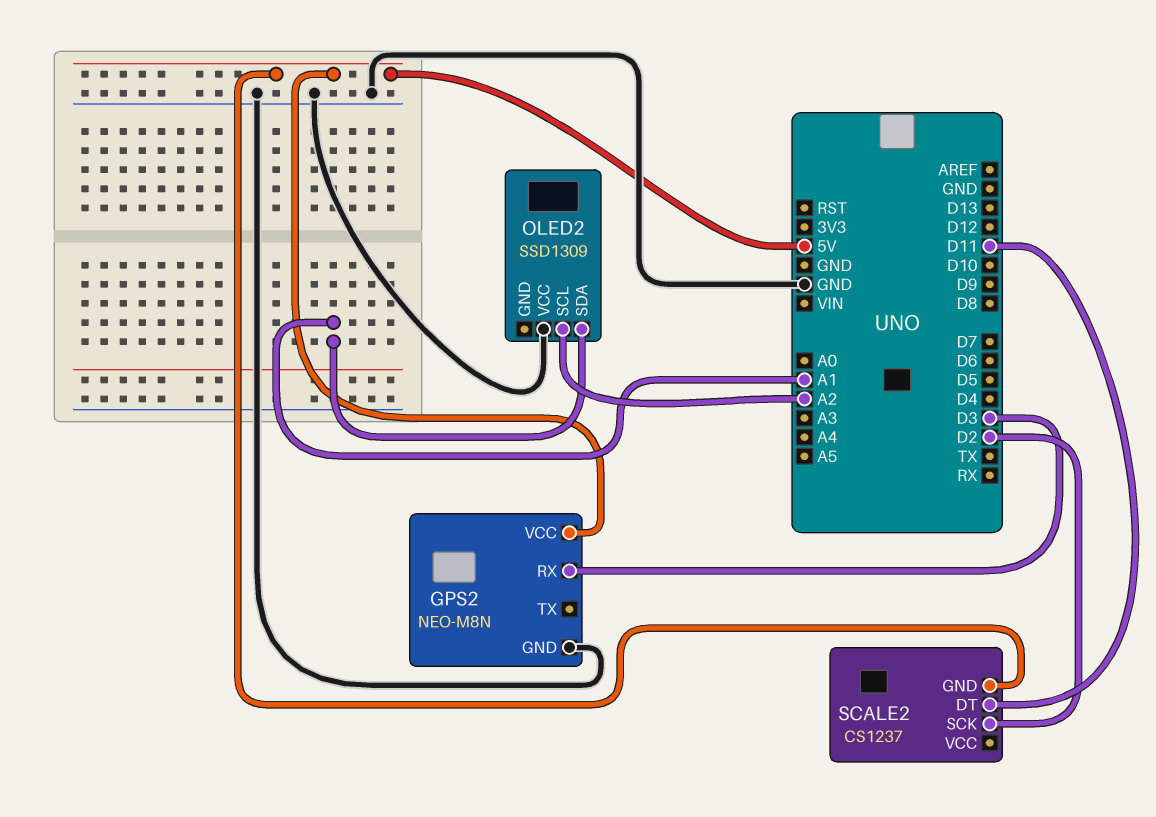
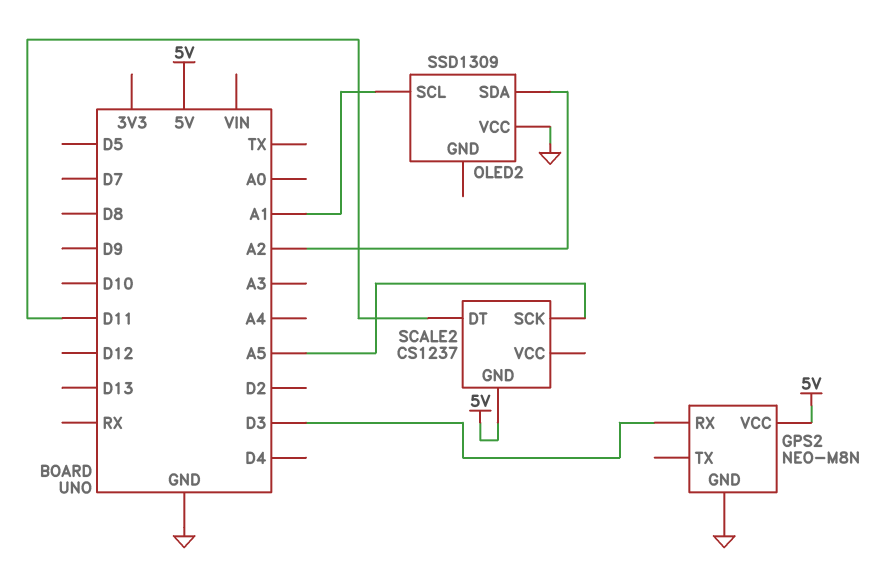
OLED2 pin SCL: A2 -> A1
OLED2 pin SDA: A1 -> A2
SCALE2 pin SCK: D2 -> A5

